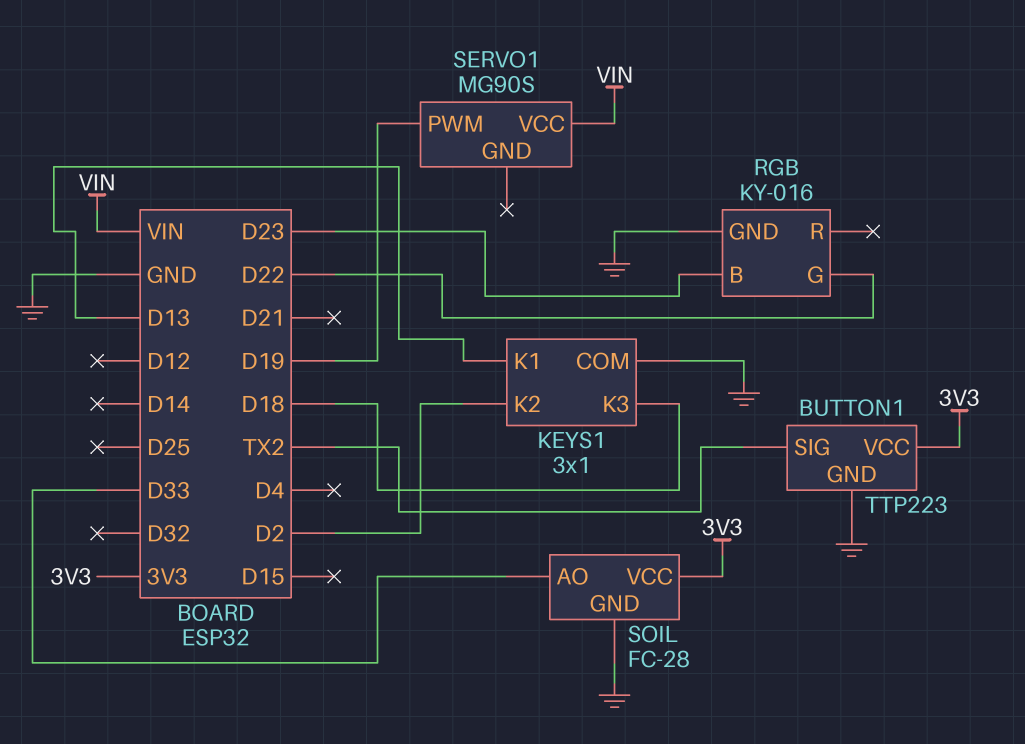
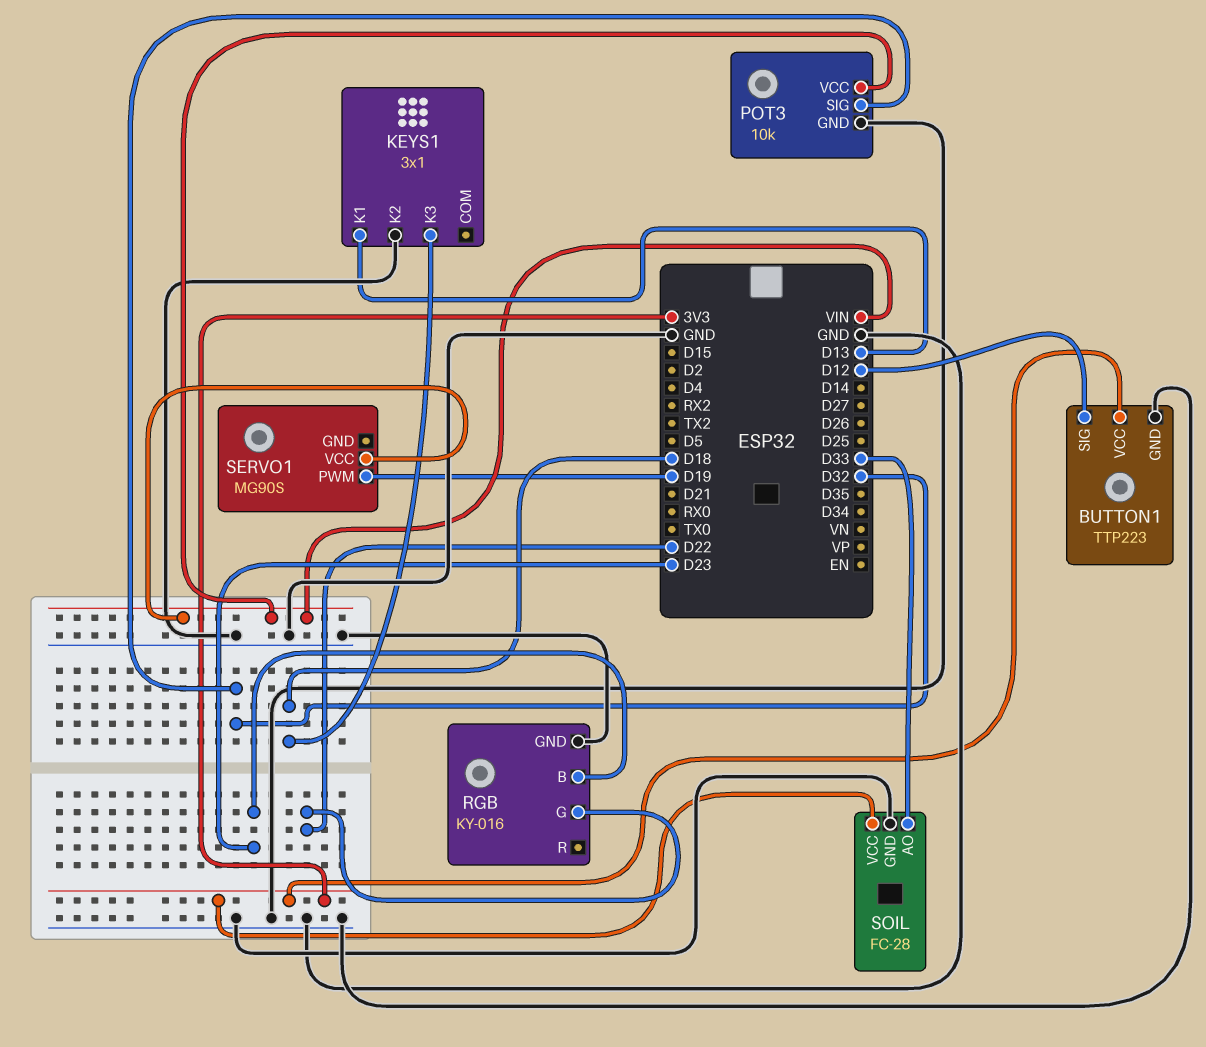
BUTTON1 pin SIG: TX2 -> D12
KEYS1 pin COM: GND -> none
KEYS1 pin K2: D2 -> GND
POT3: none -> 10k
POT3 pin GND: none -> GND
POT3 pin SIG: none -> D32
POT3 pin VCC: none -> VIN

